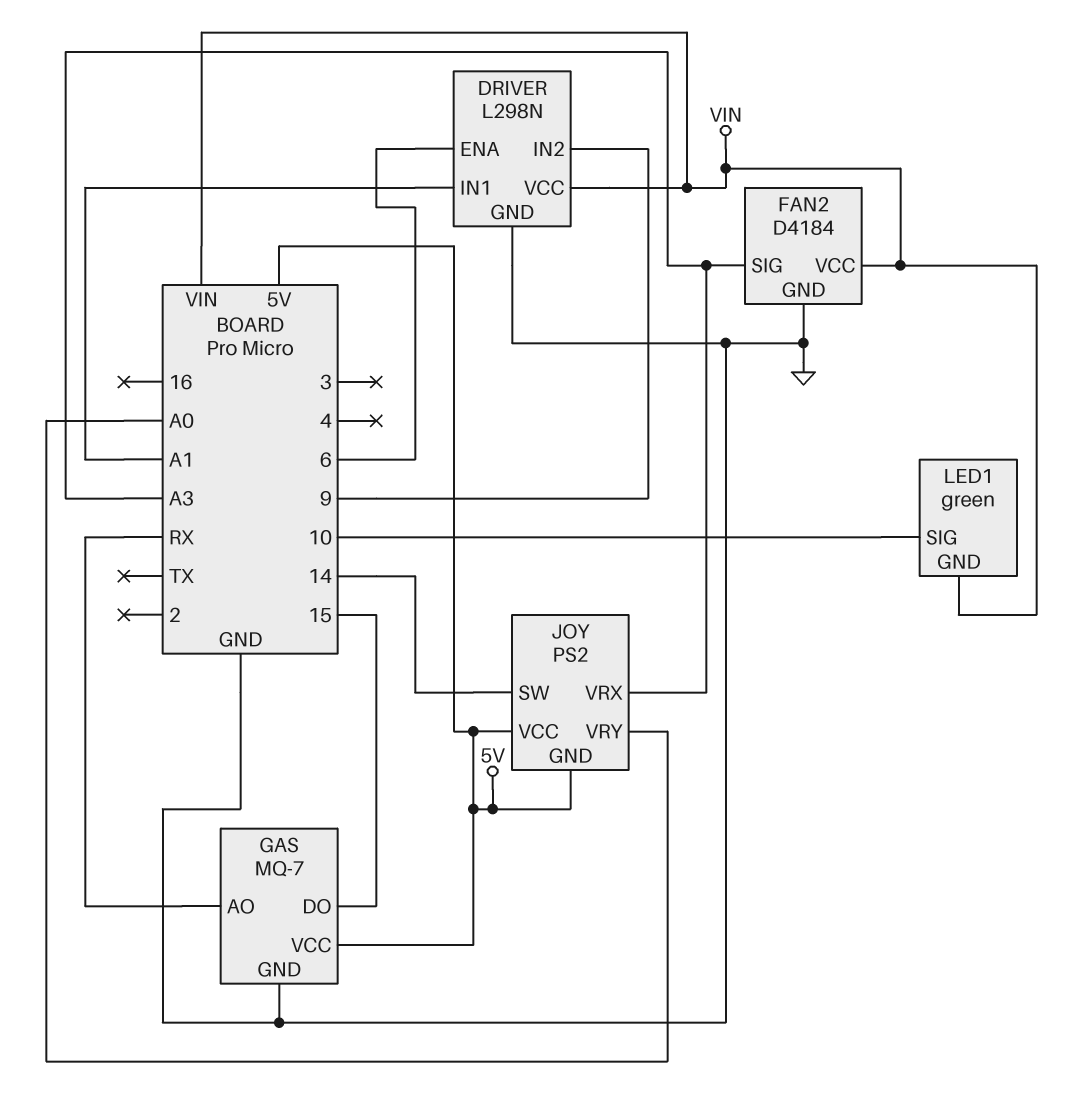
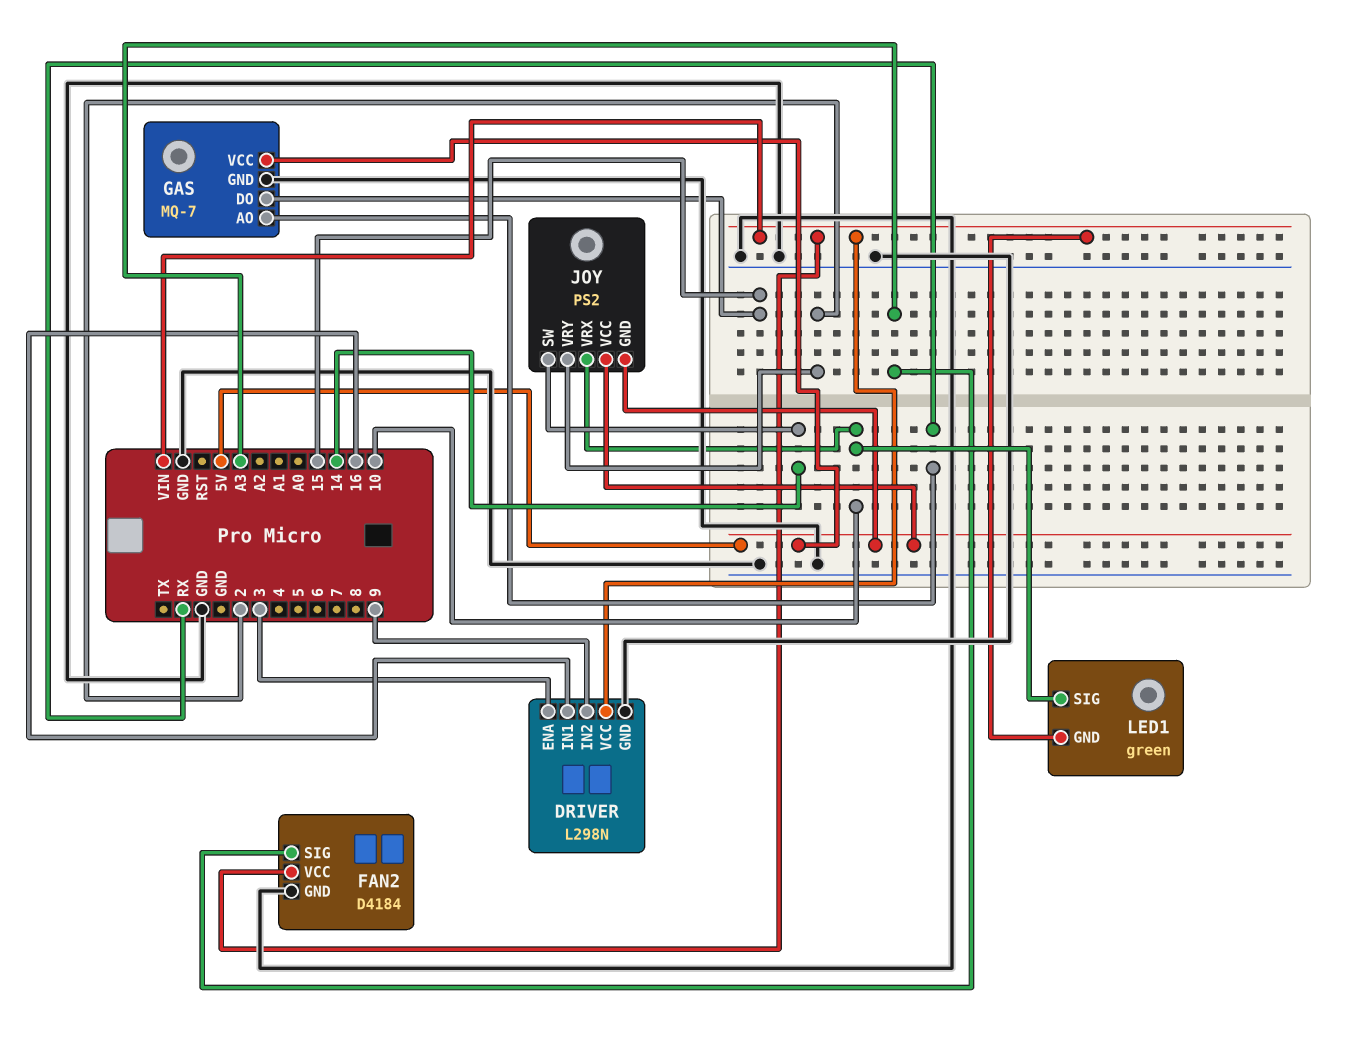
DRIVER pin ENA: 6 -> 3
DRIVER pin IN1: A1 -> 16
JOY pin VRX: A3 -> 10
JOY pin VRY: A0 -> 2

